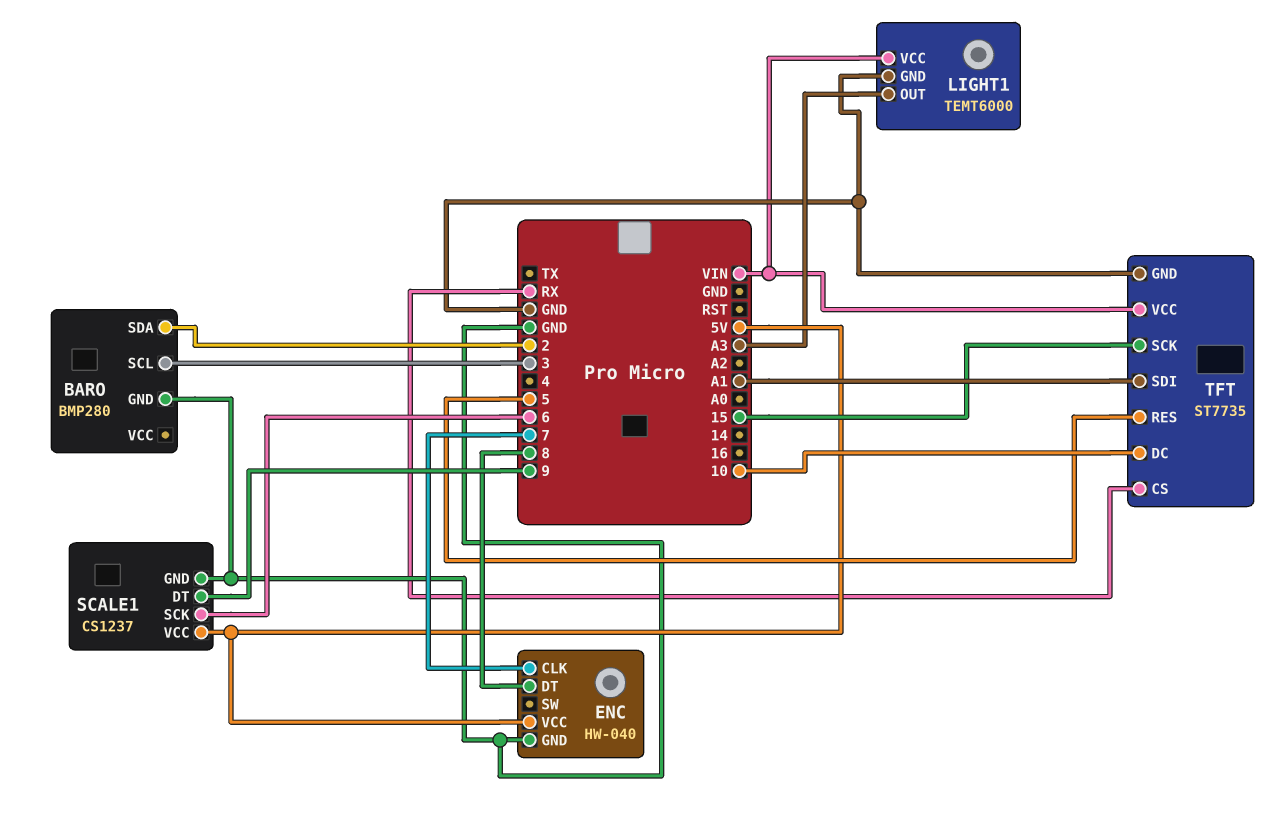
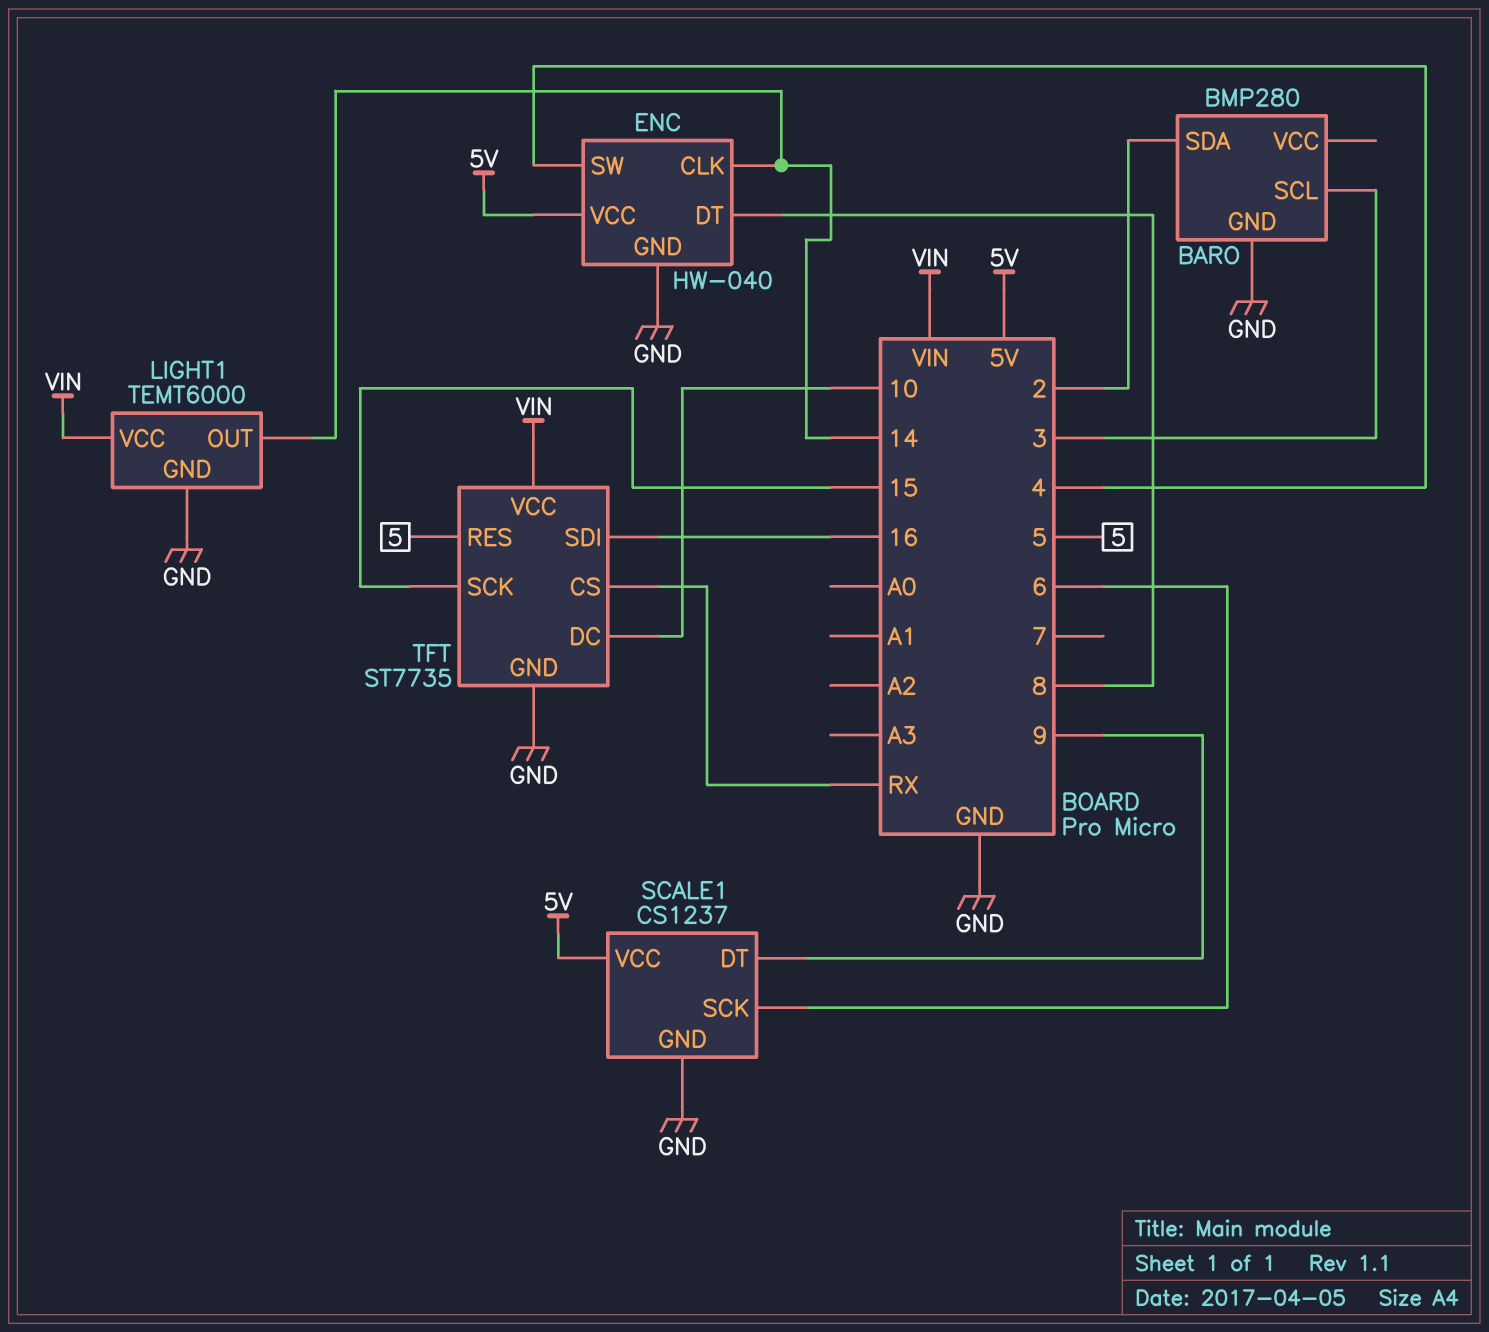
ENC pin CLK: 7 -> 14
ENC pin SW: none -> 4
LIGHT1 pin OUT: A3 -> 14
TFT pin SDI: A1 -> 16

